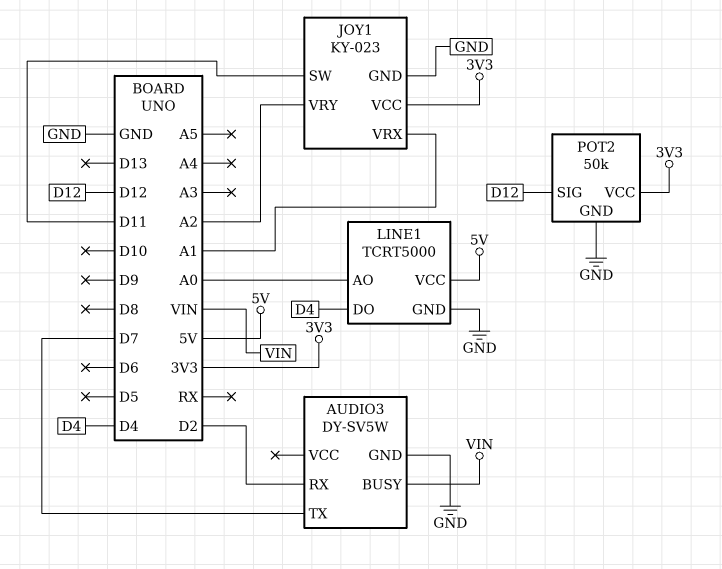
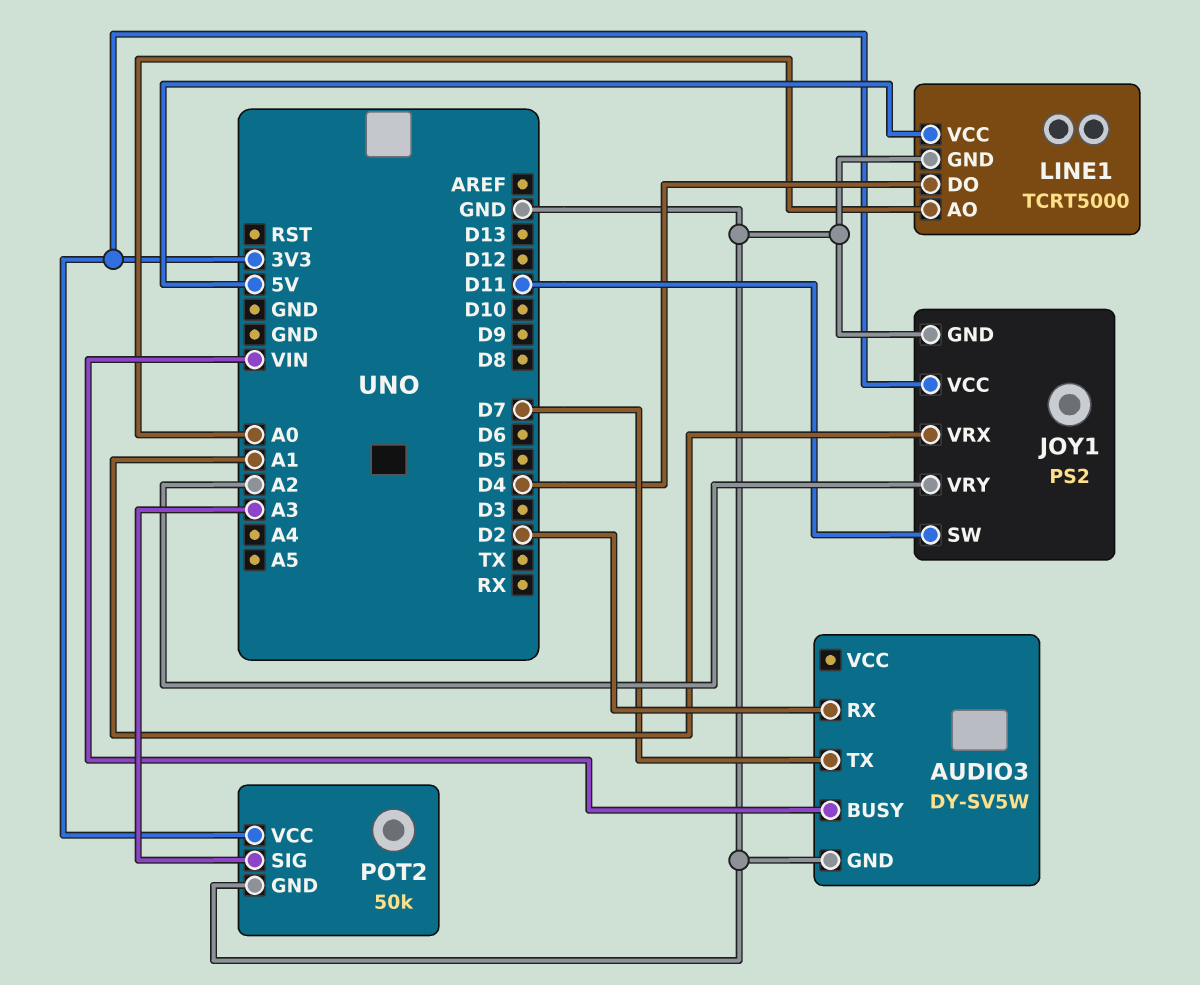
JOY1: KY-023 -> PS2
POT2 pin SIG: D12 -> A3

